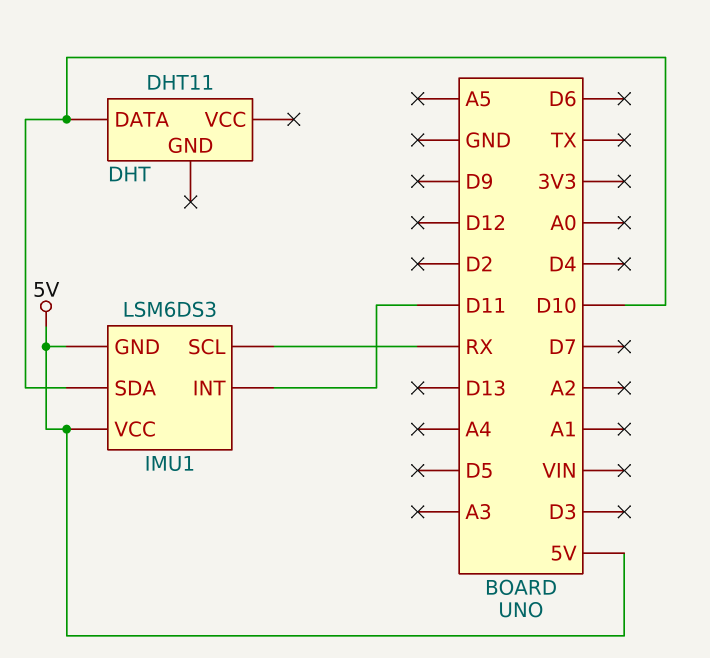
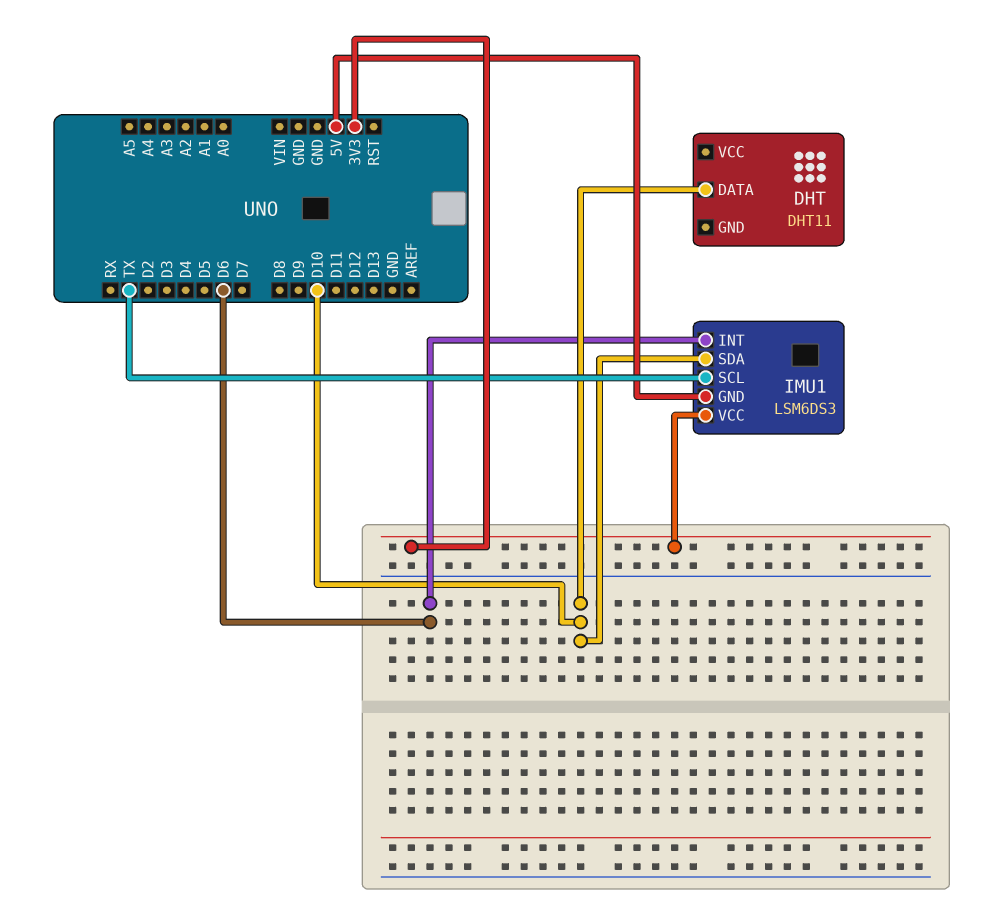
IMU1 pin INT: D11 -> D6
IMU1 pin SCL: RX -> TX
IMU1 pin VCC: 5V -> 3V3

